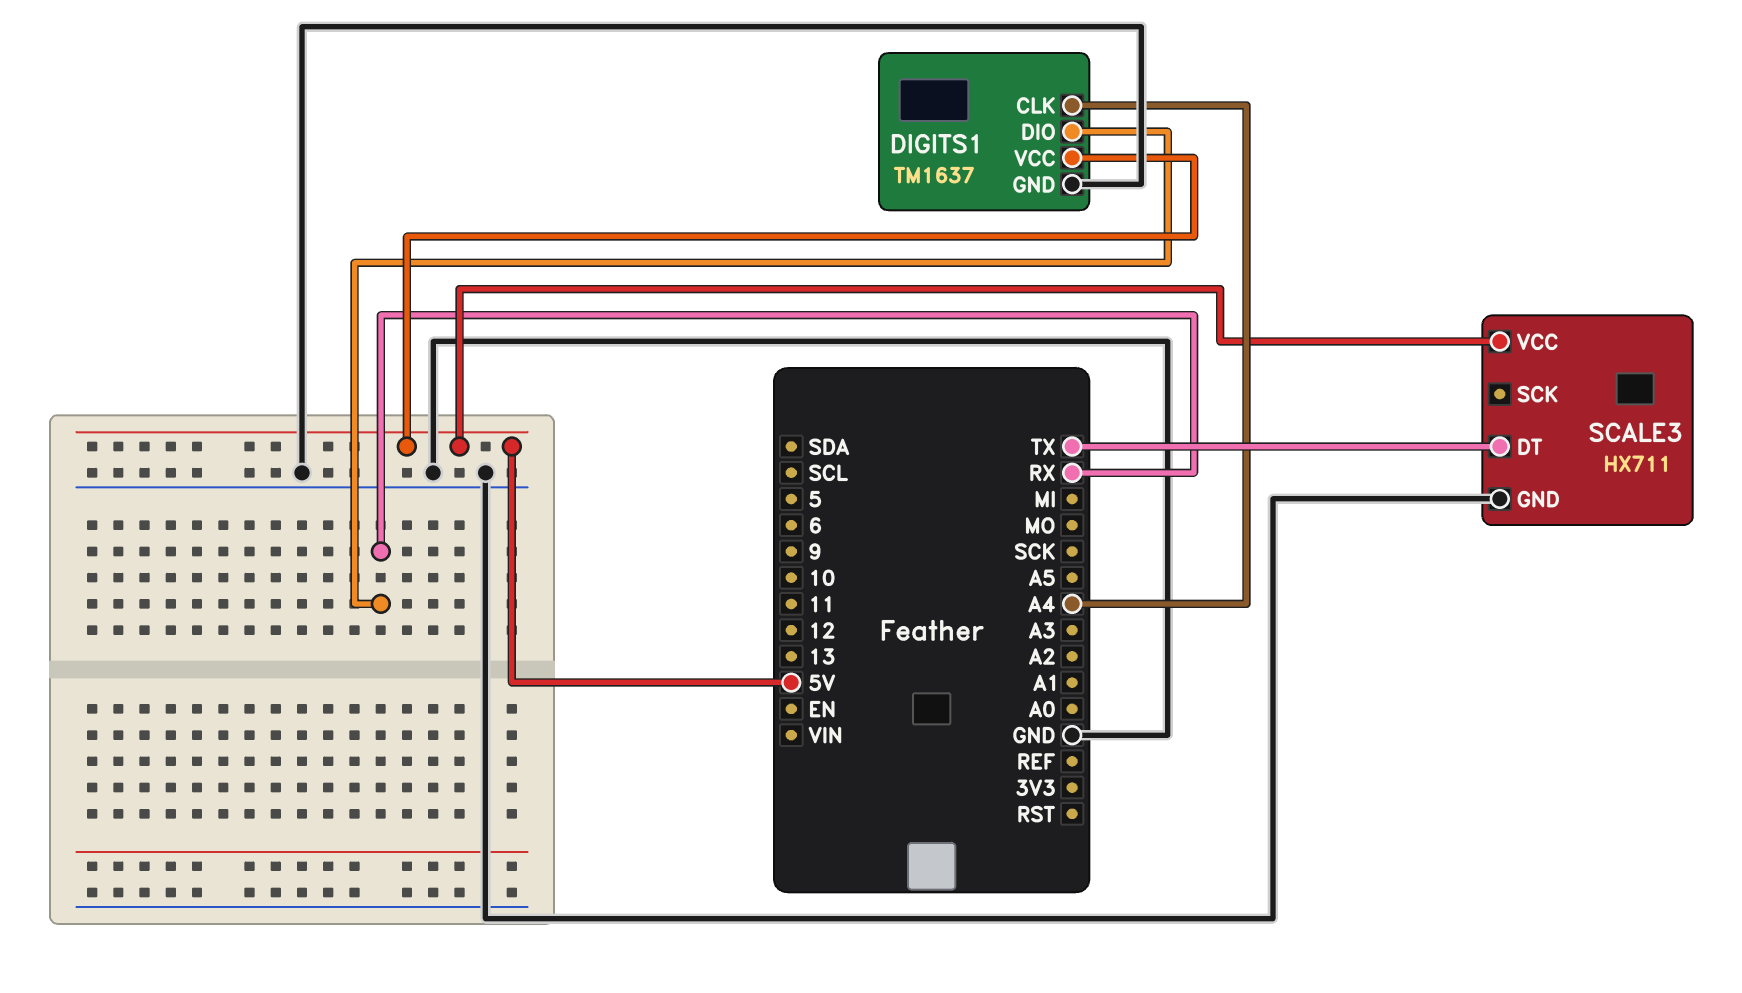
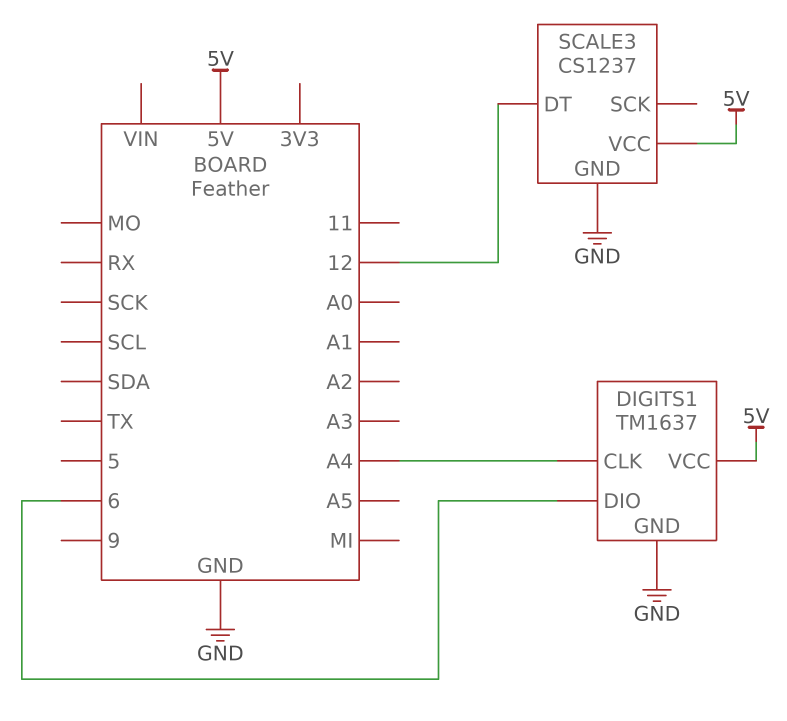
DIGITS1 pin DIO: RX -> 6
SCALE3: HX711 -> CS1237
SCALE3 pin DT: TX -> 12

